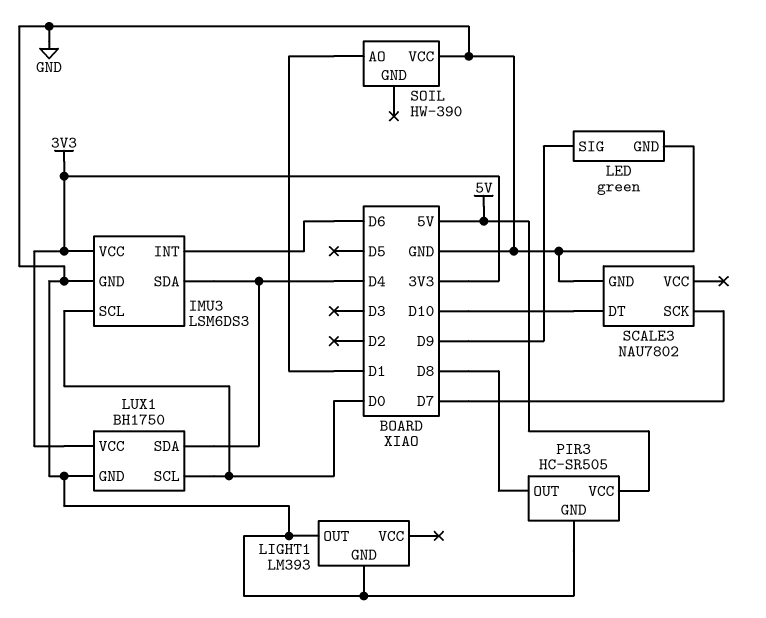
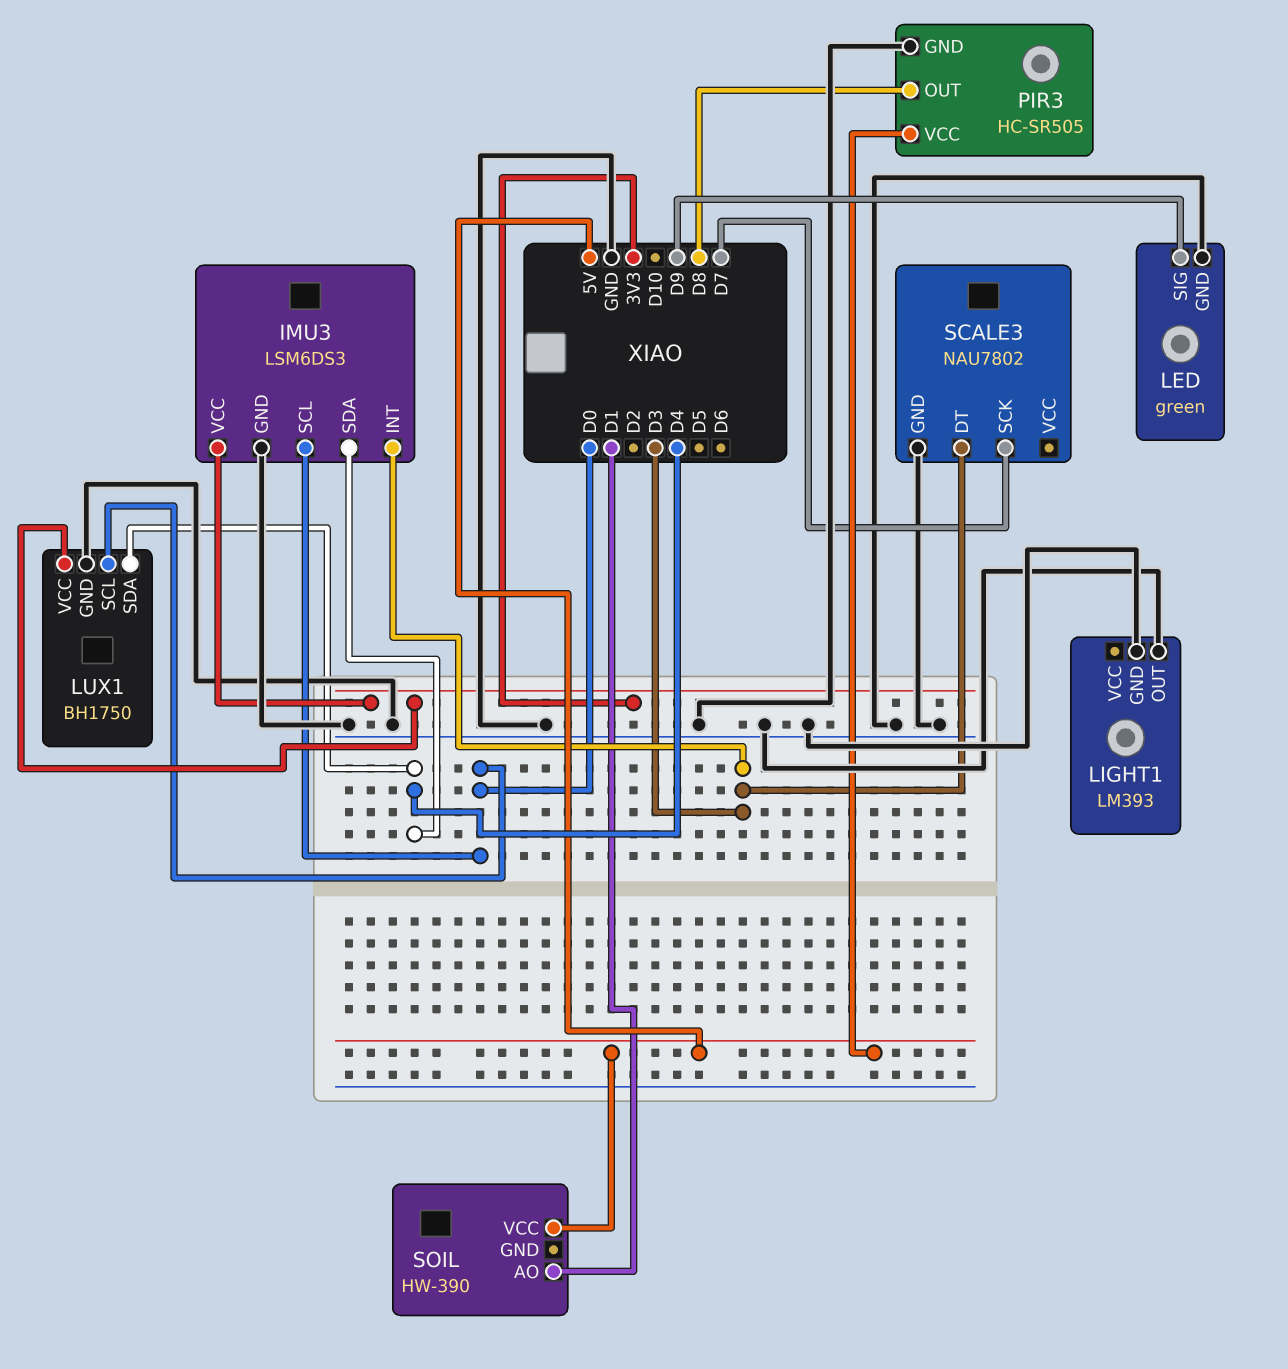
IMU3 pin INT: D6 -> D3
SCALE3 pin DT: D10 -> D3
SOIL pin VCC: GND -> 5V

